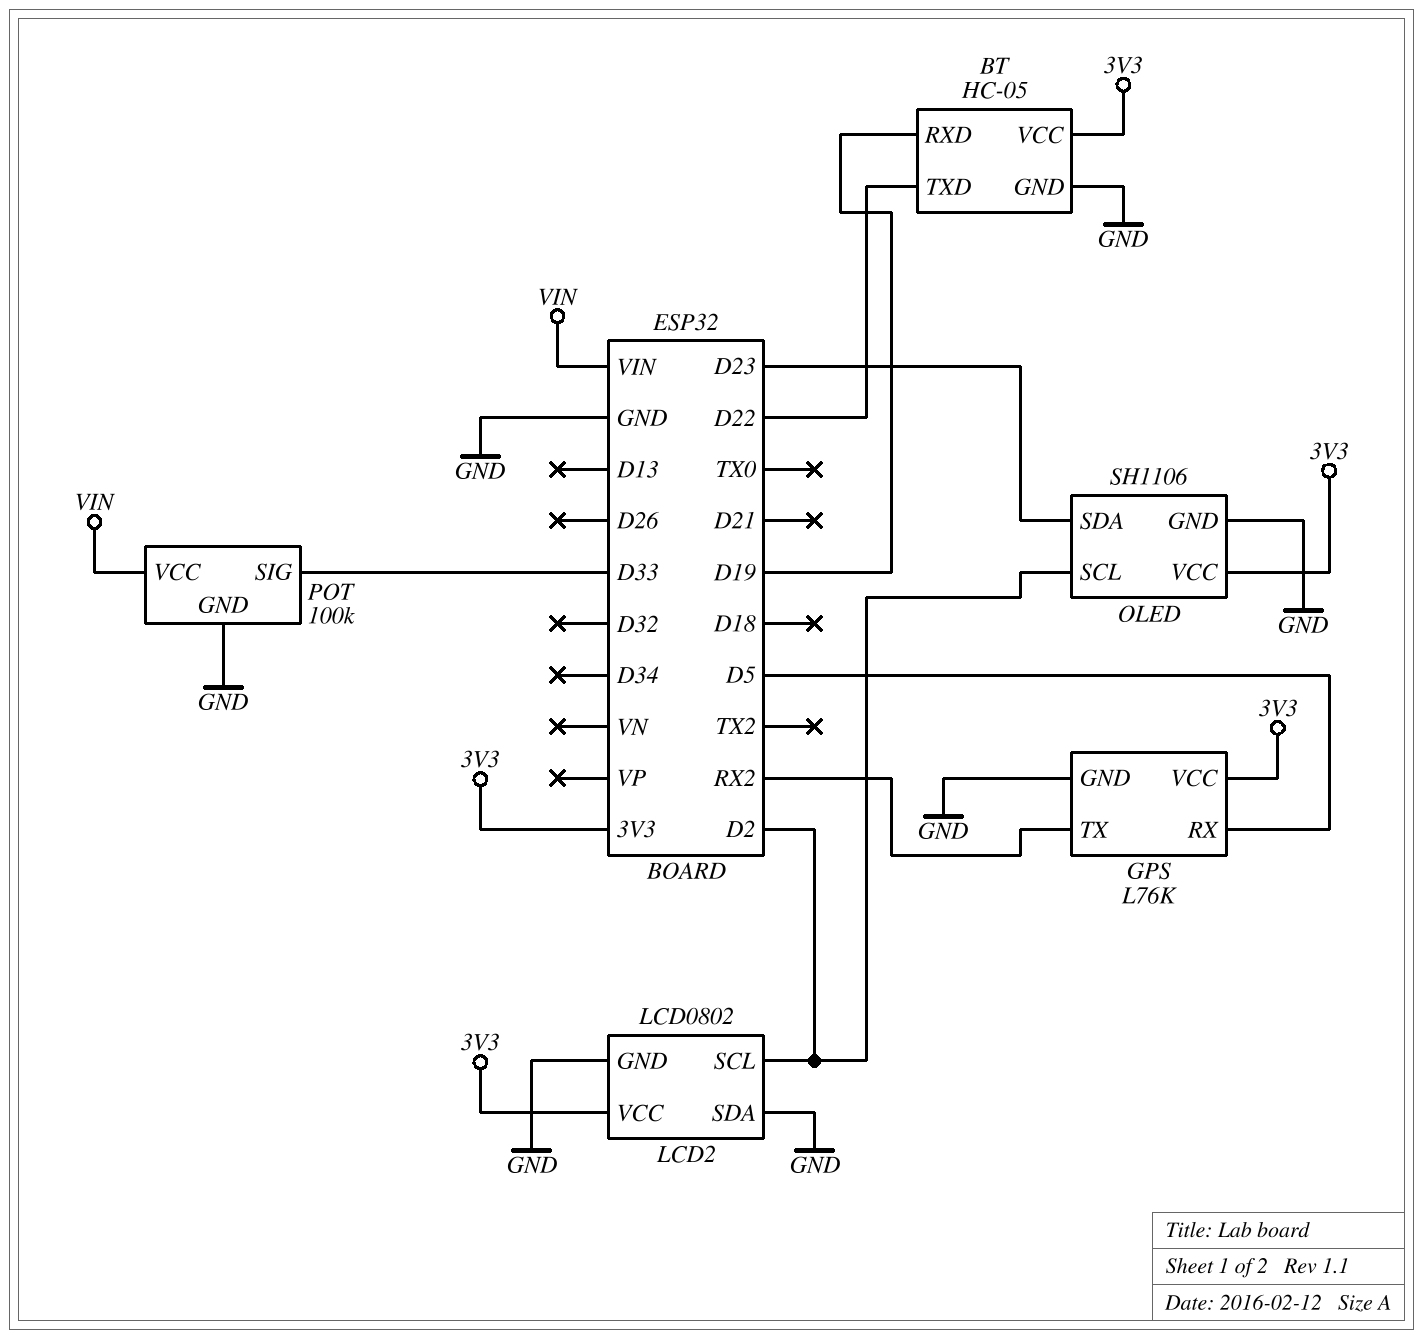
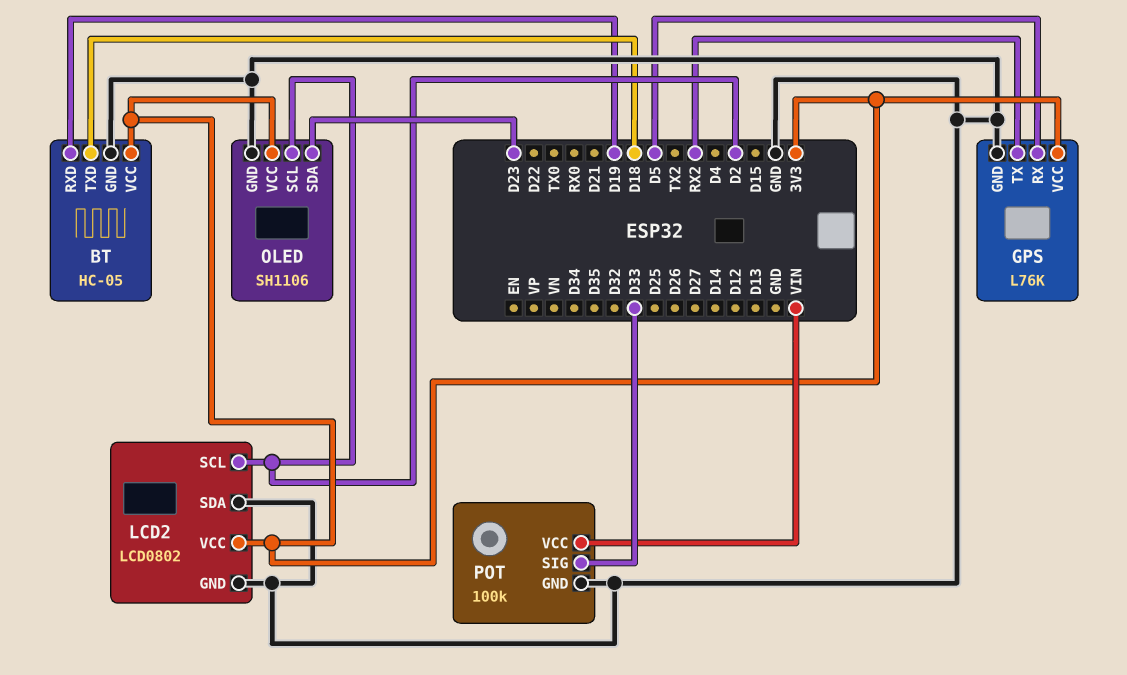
BT pin TXD: D22 -> D18

